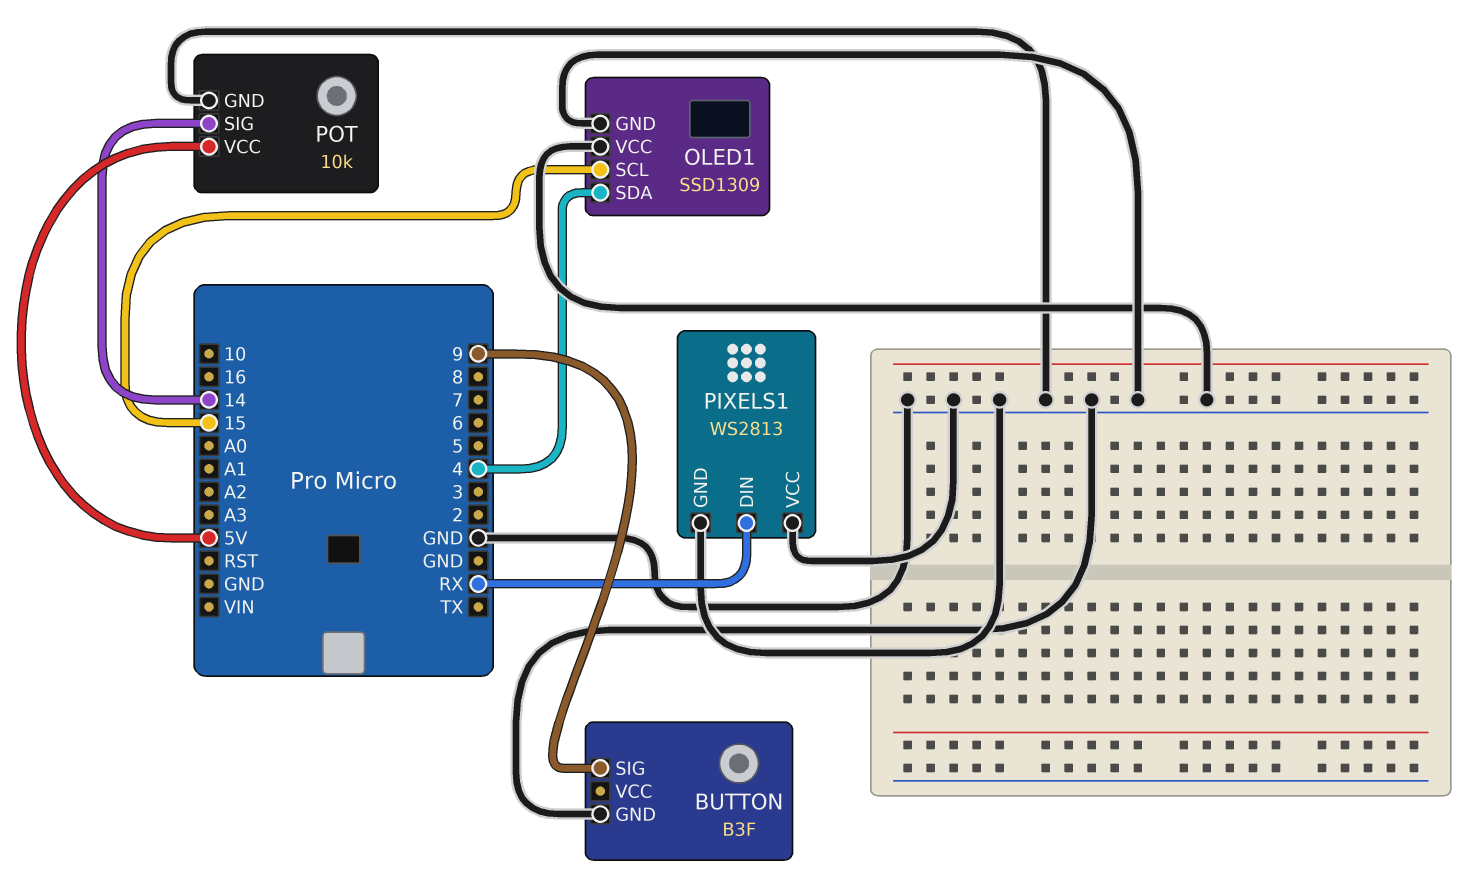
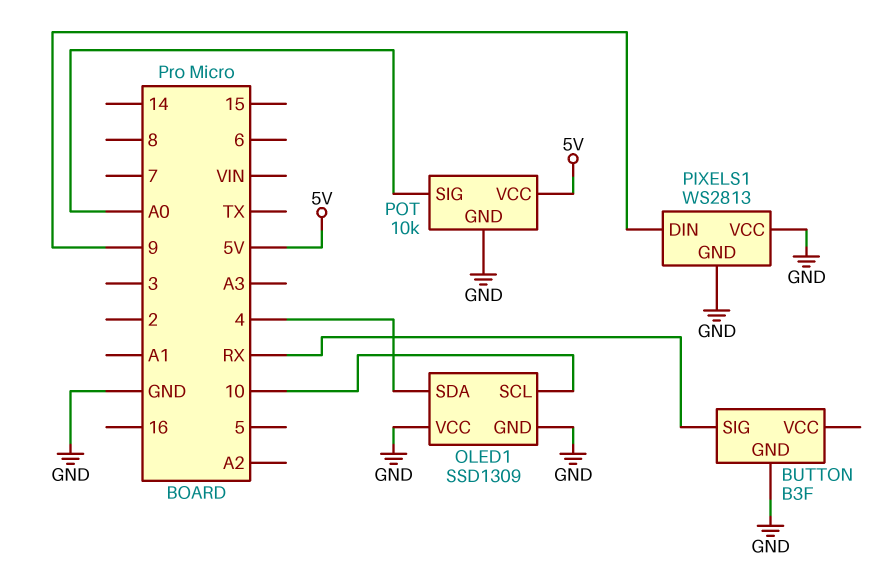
BUTTON pin SIG: 9 -> RX
OLED1 pin SCL: 15 -> 10
PIXELS1 pin DIN: RX -> 9
POT pin SIG: 14 -> A0

